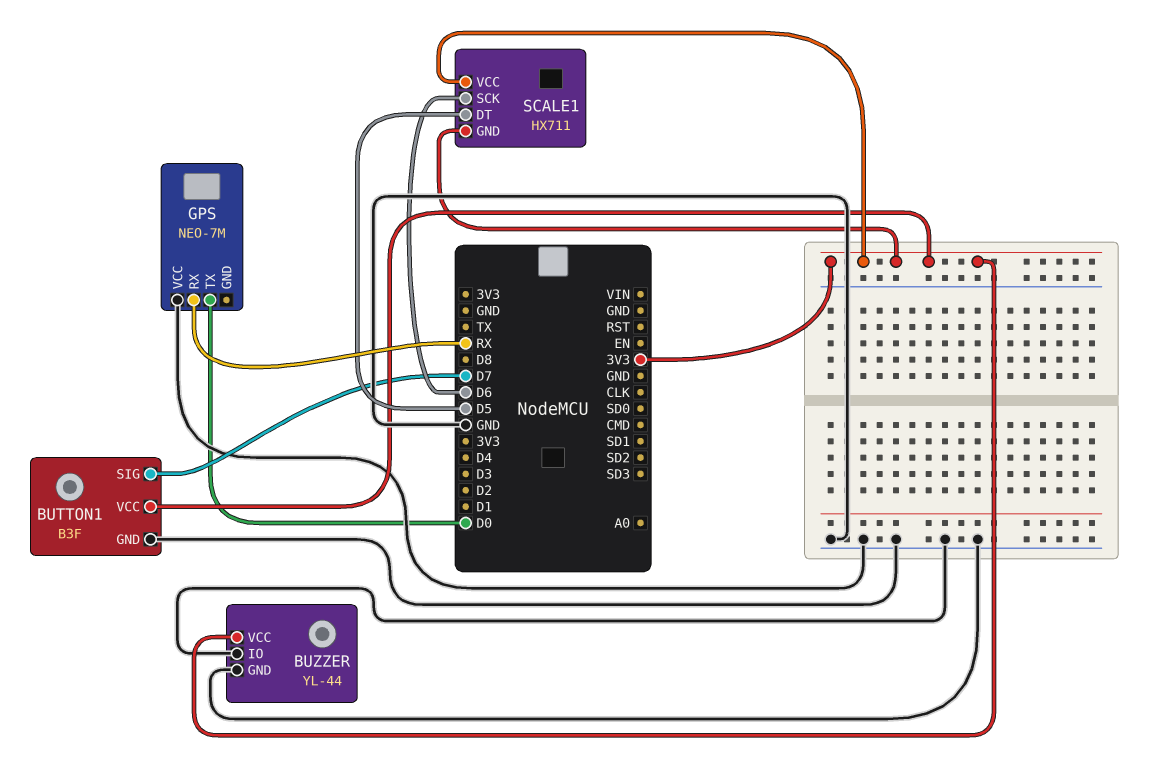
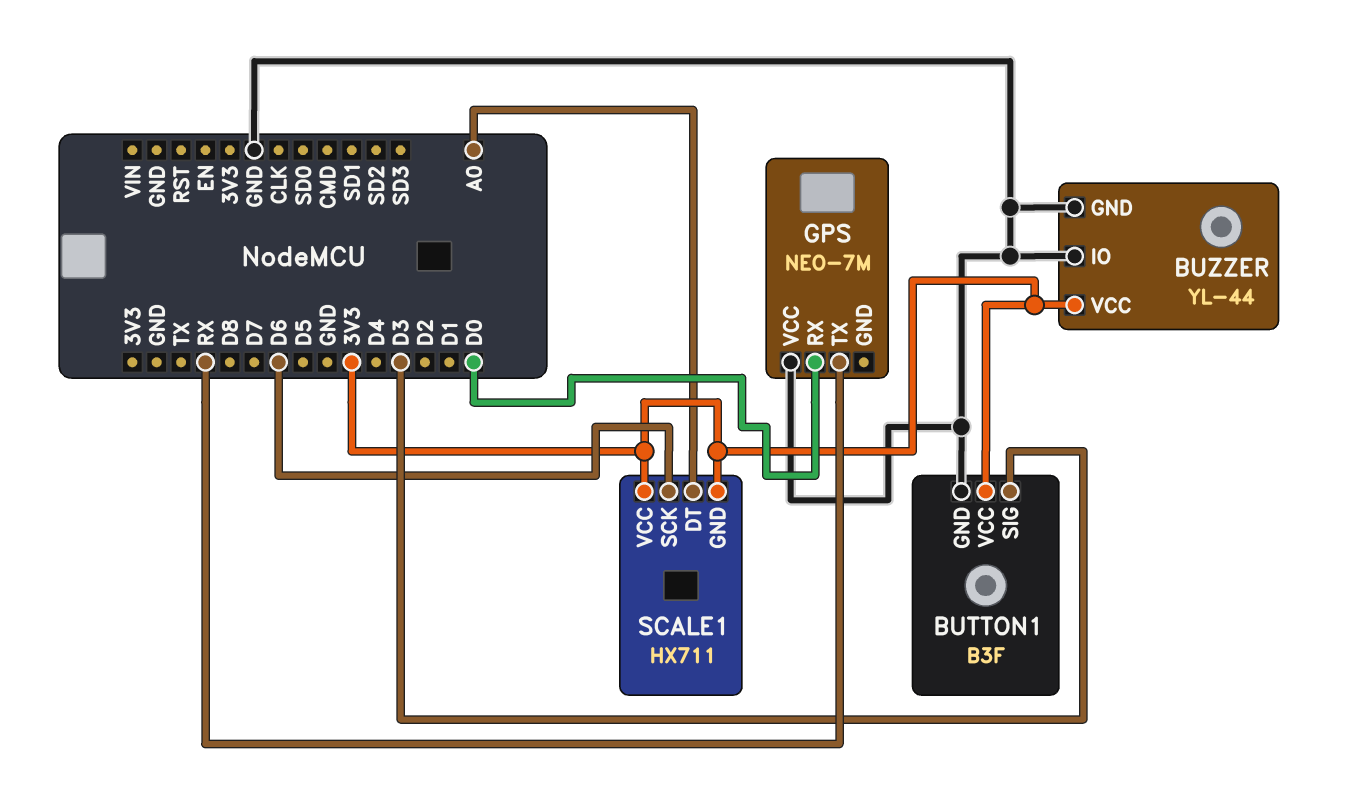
BUTTON1 pin SIG: D7 -> D3
GPS pin RX: RX -> D0
GPS pin TX: D0 -> RX
SCALE1 pin DT: D5 -> A0

